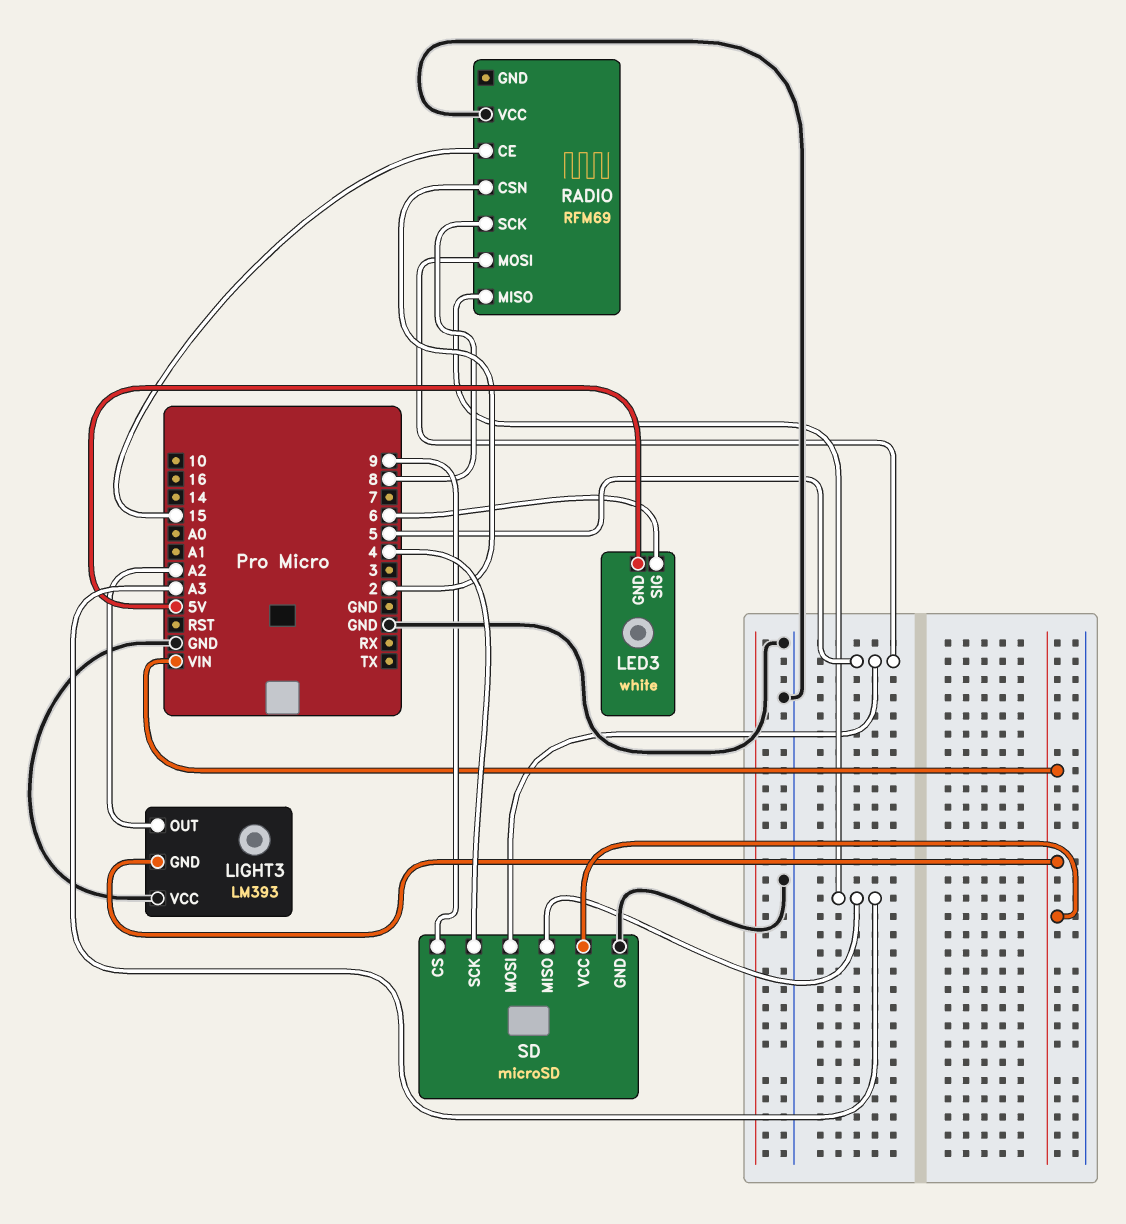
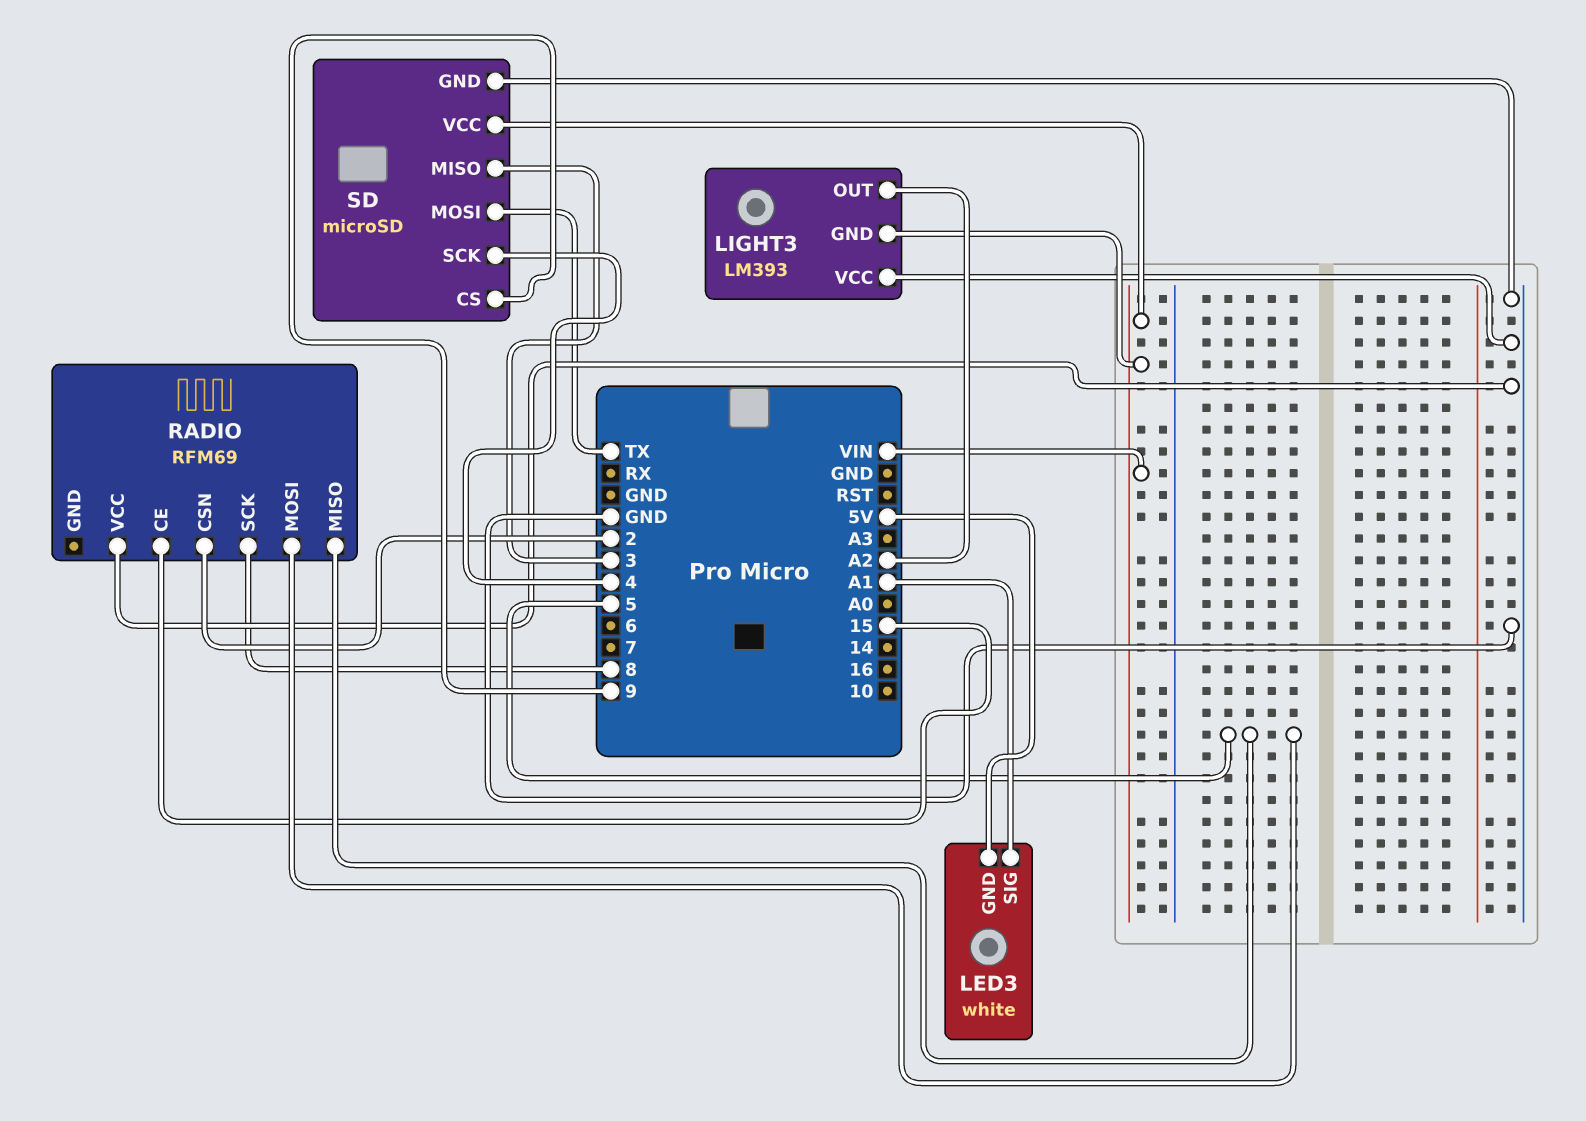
LED3 pin SIG: 6 -> A1
RADIO pin MISO: A3 -> 5
SD pin MISO: A3 -> 3
SD pin MOSI: 5 -> TX

